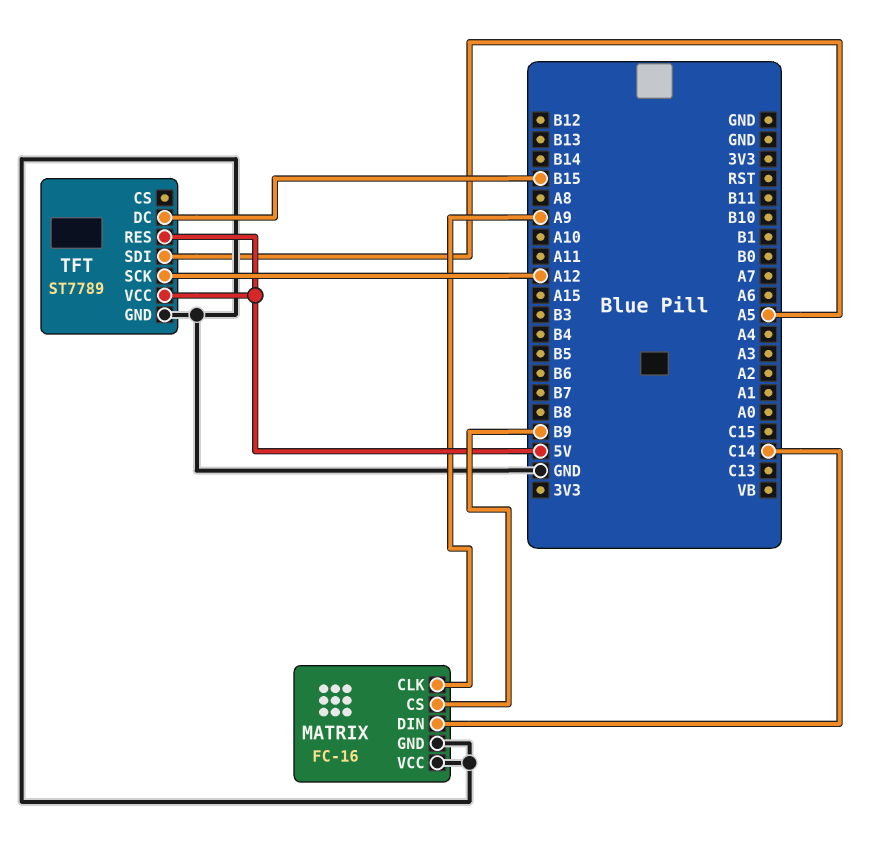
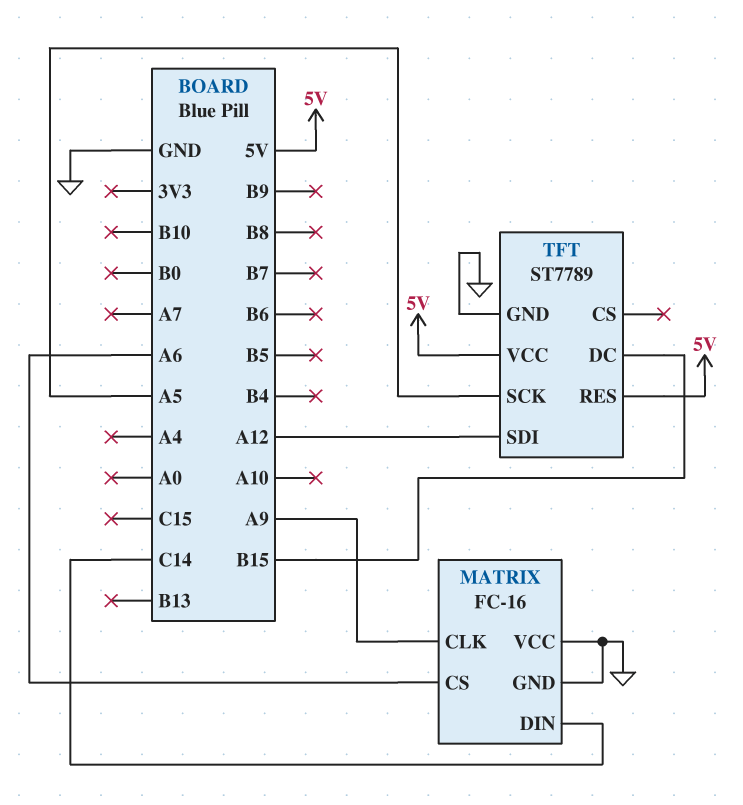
MATRIX pin CS: B9 -> A6
TFT pin SCK: A12 -> A5
TFT pin SDI: A5 -> A12

